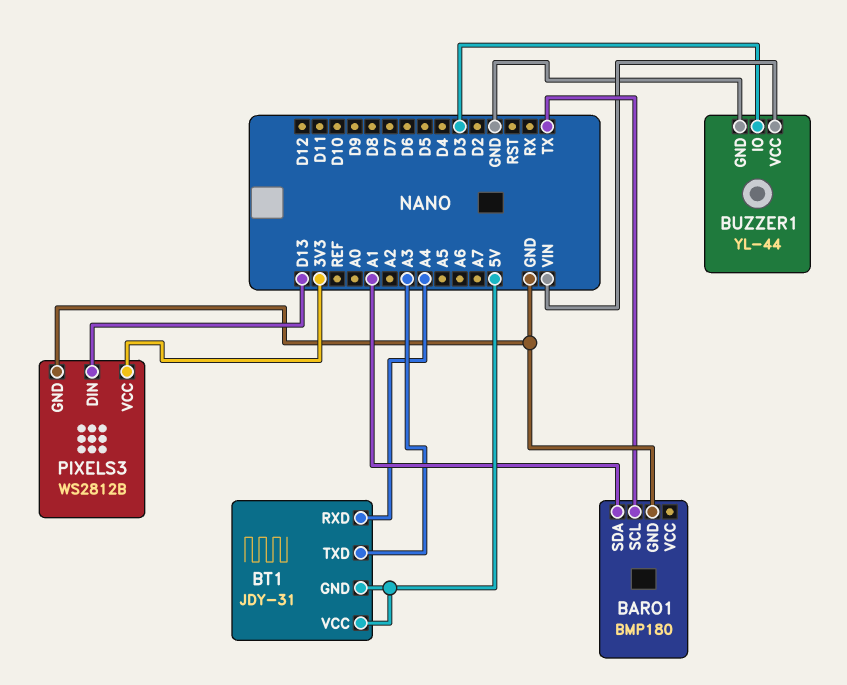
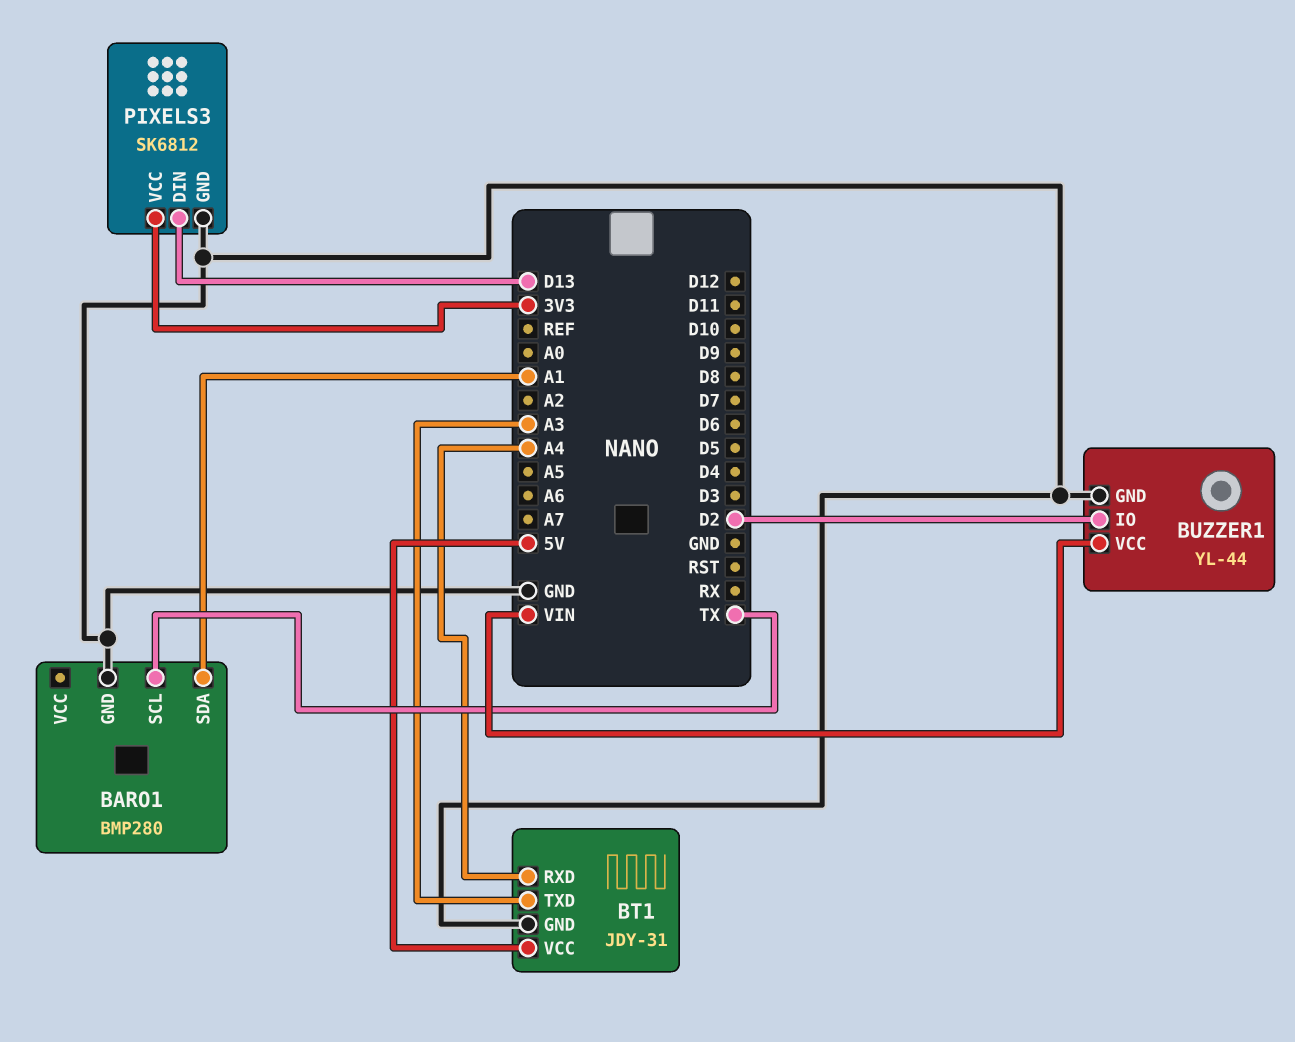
BARO1: BMP180 -> BMP280
BT1 pin GND: 5V -> GND
BUZZER1 pin IO: D3 -> D2
PIXELS3: WS2812B -> SK6812

